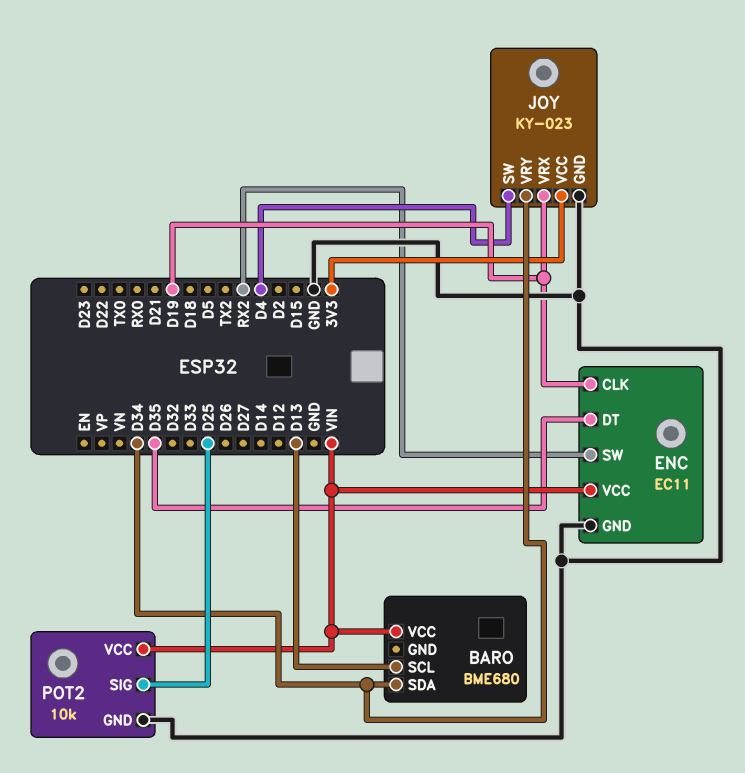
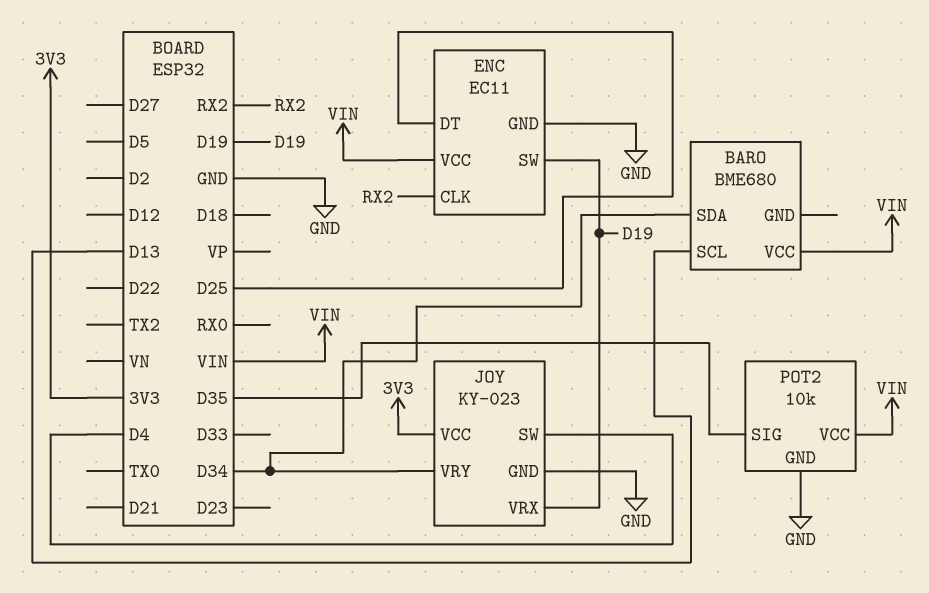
ENC pin CLK: D19 -> RX2
ENC pin DT: D35 -> D25
ENC pin SW: RX2 -> D19
POT2 pin SIG: D25 -> D35

